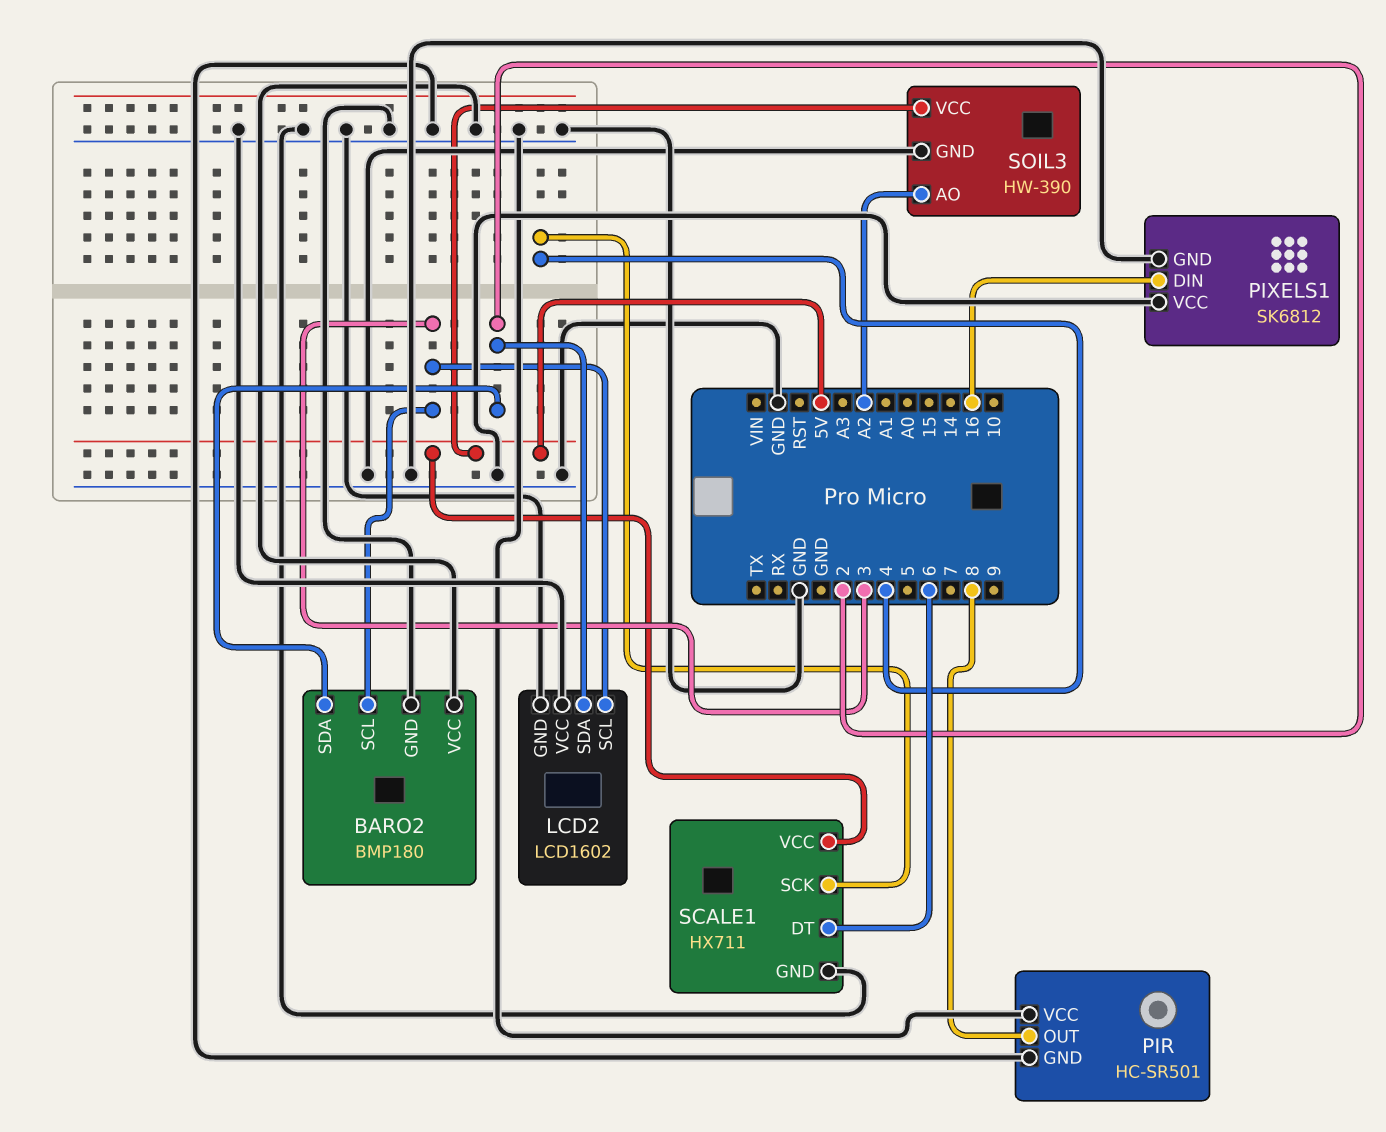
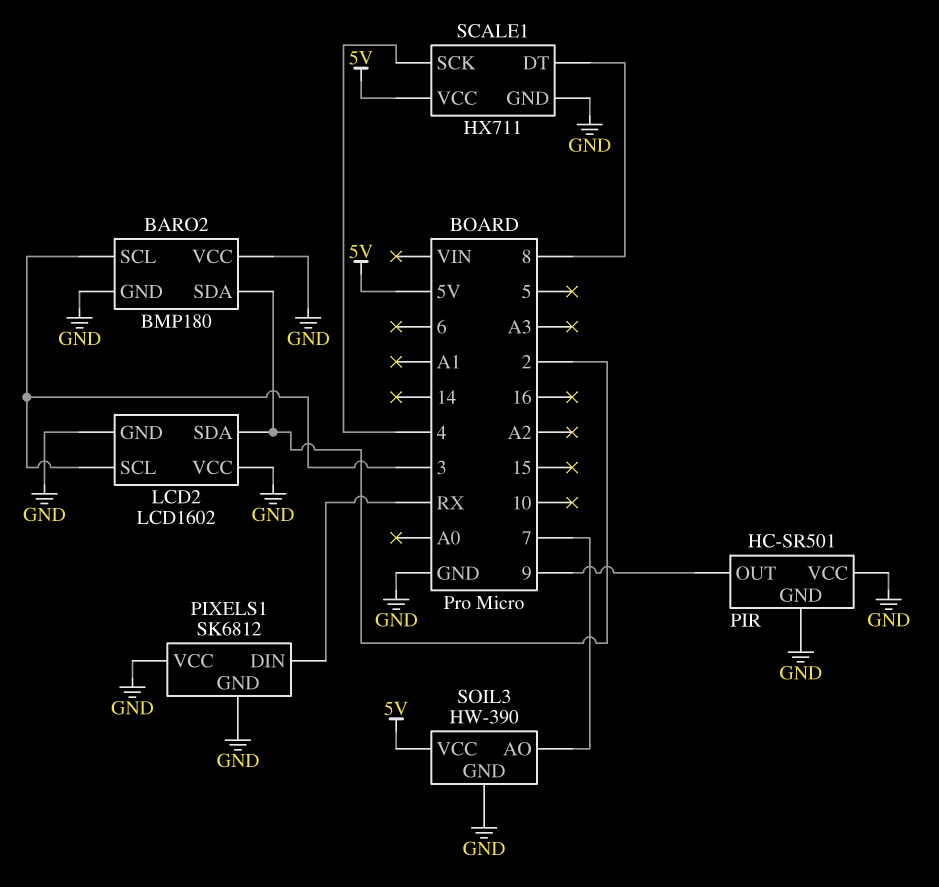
PIR pin OUT: 8 -> 9
PIXELS1 pin DIN: 16 -> RX
SCALE1 pin DT: 6 -> 8
SOIL3 pin AO: A2 -> 7

